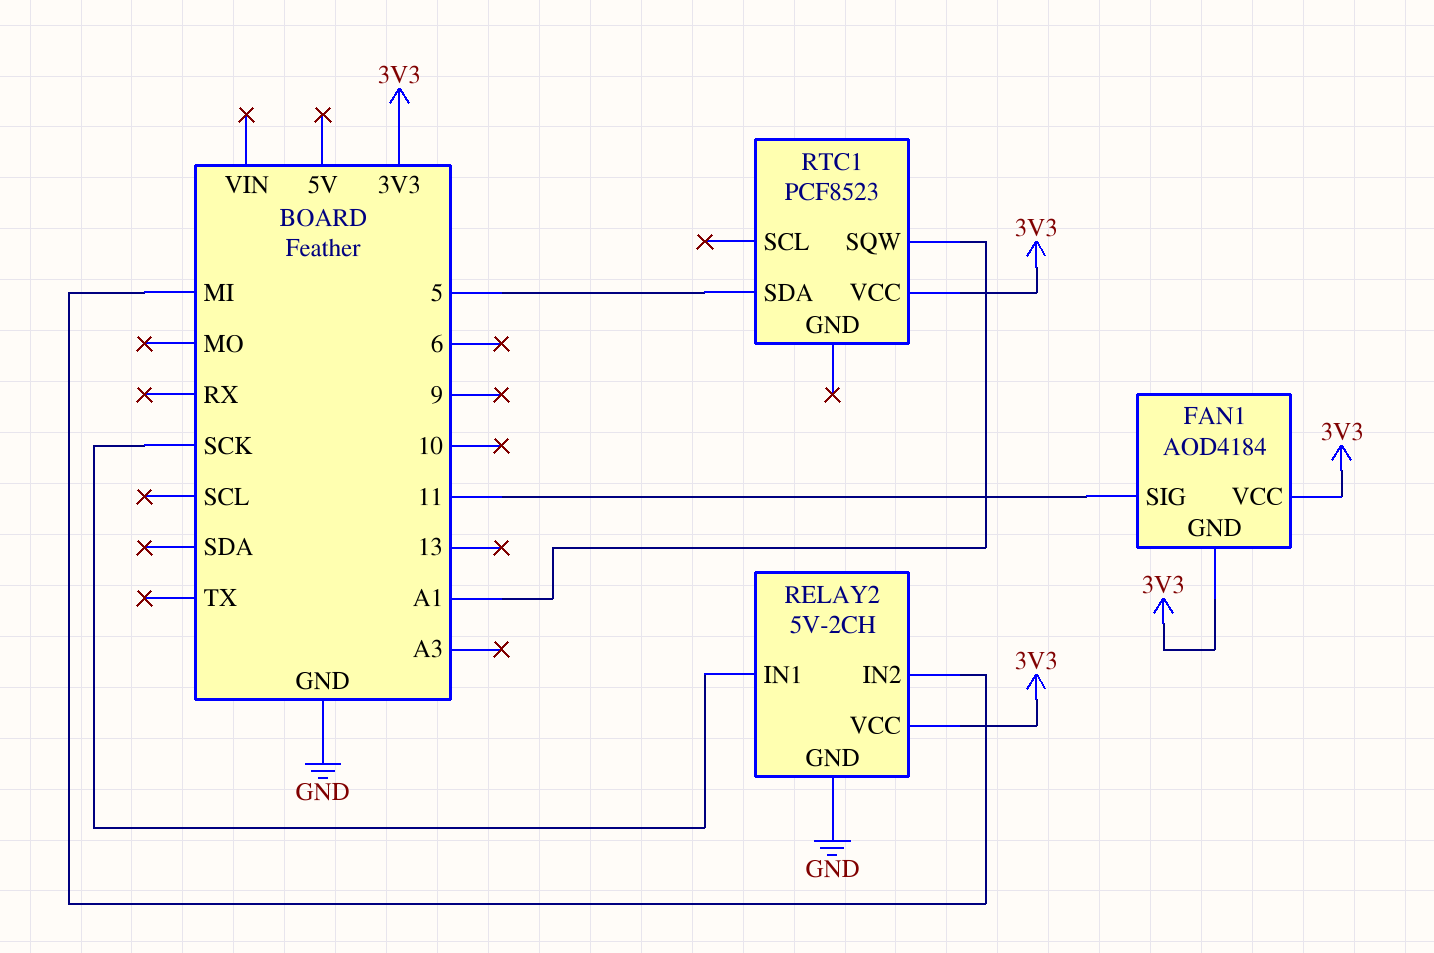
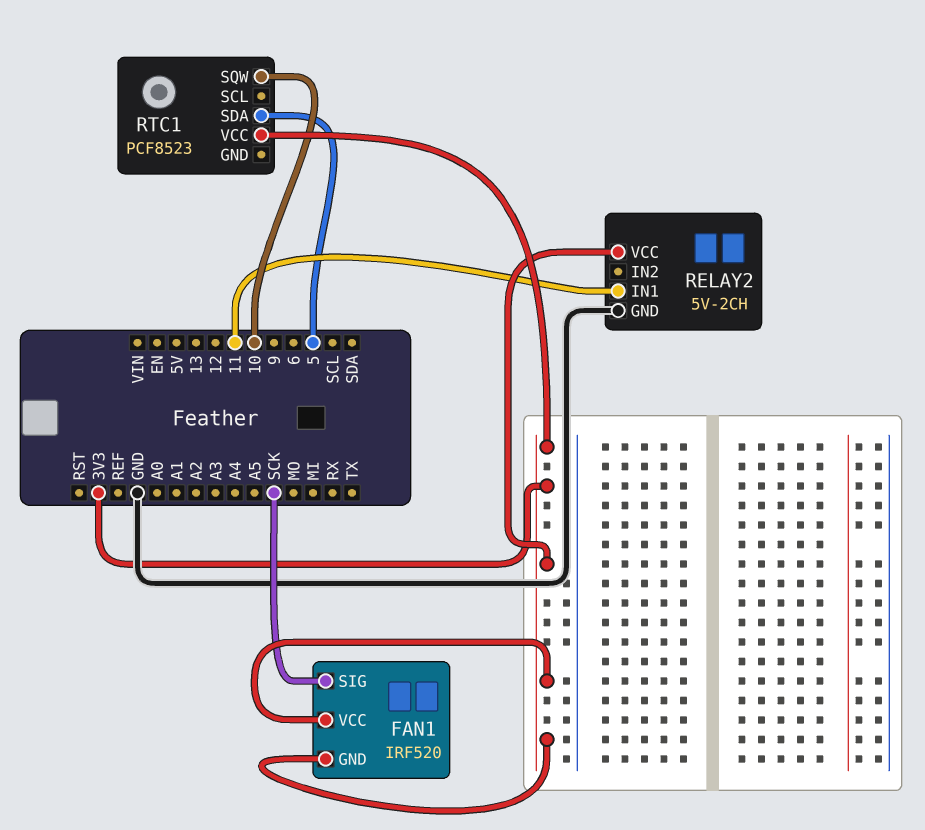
FAN1: AOD4184 -> IRF520
FAN1 pin SIG: 11 -> SCK
RELAY2 pin IN1: SCK -> 11
RELAY2 pin IN2: MI -> none
RTC1 pin SQW: A1 -> 10

